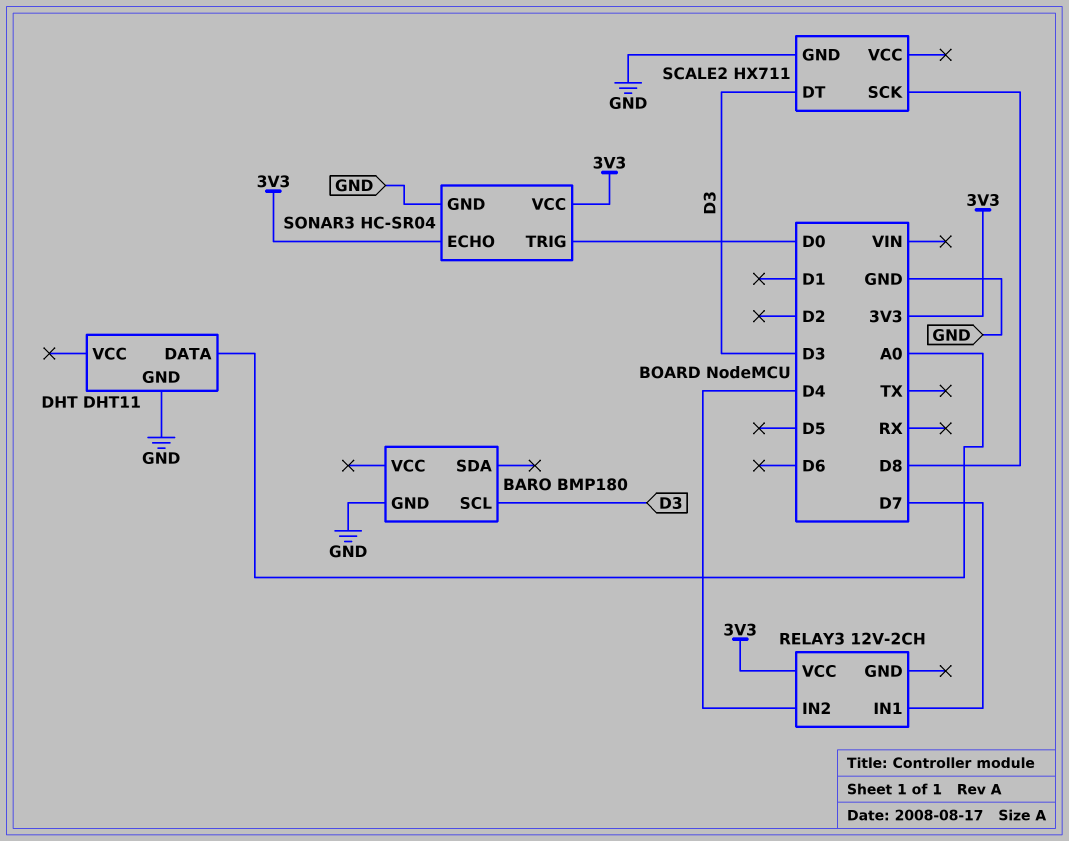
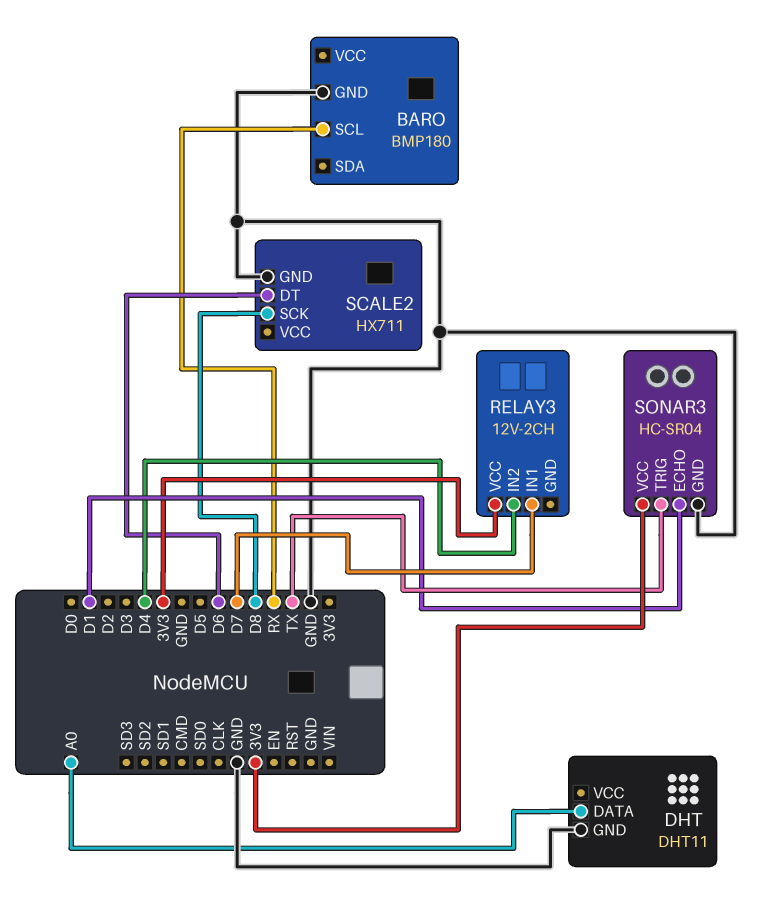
BARO pin SCL: D3 -> RX
SCALE2 pin DT: D3 -> D6
SONAR3 pin ECHO: 3V3 -> D1
SONAR3 pin TRIG: D0 -> TX

